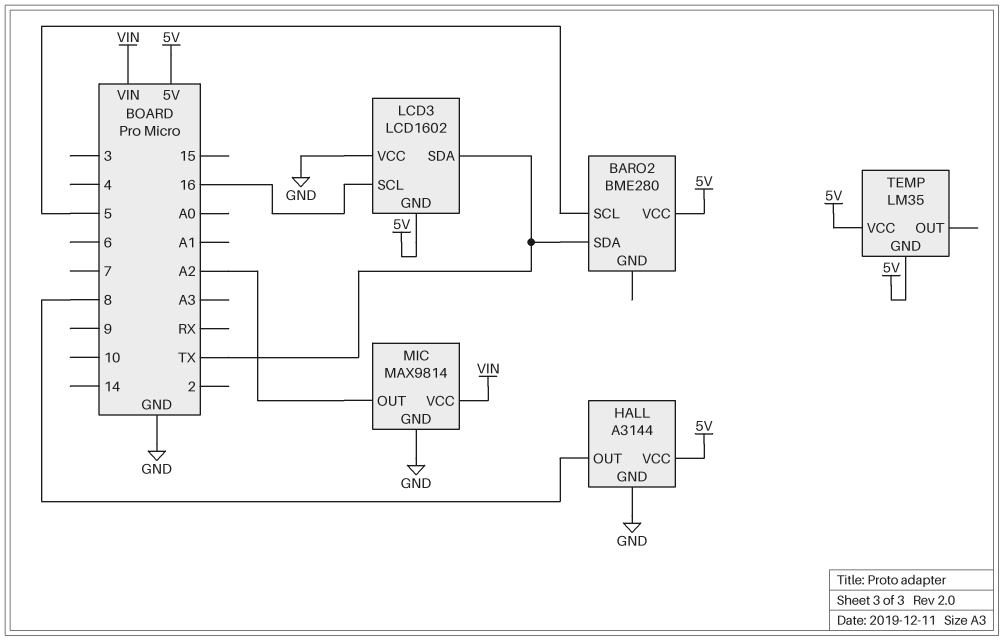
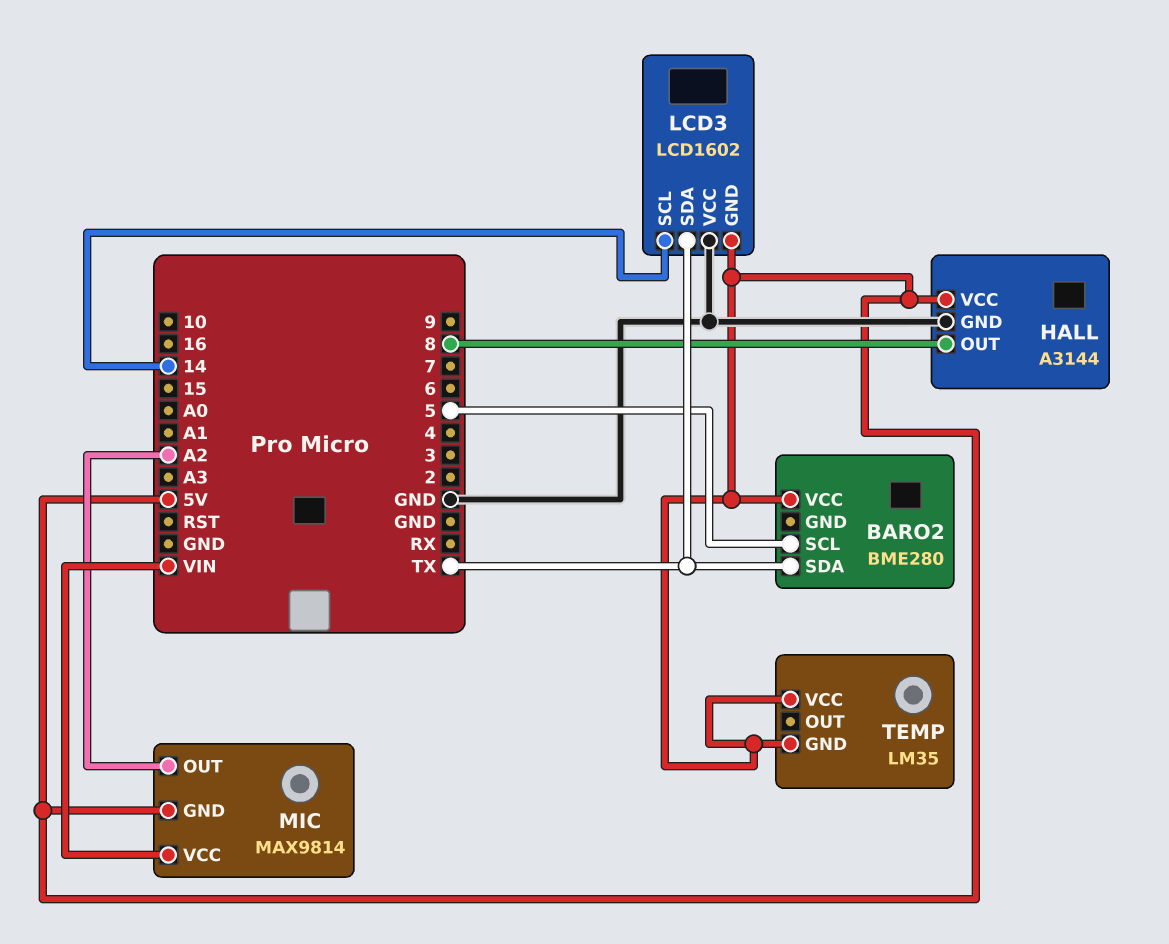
LCD3 pin SCL: 16 -> 14
MIC pin GND: GND -> 5V

